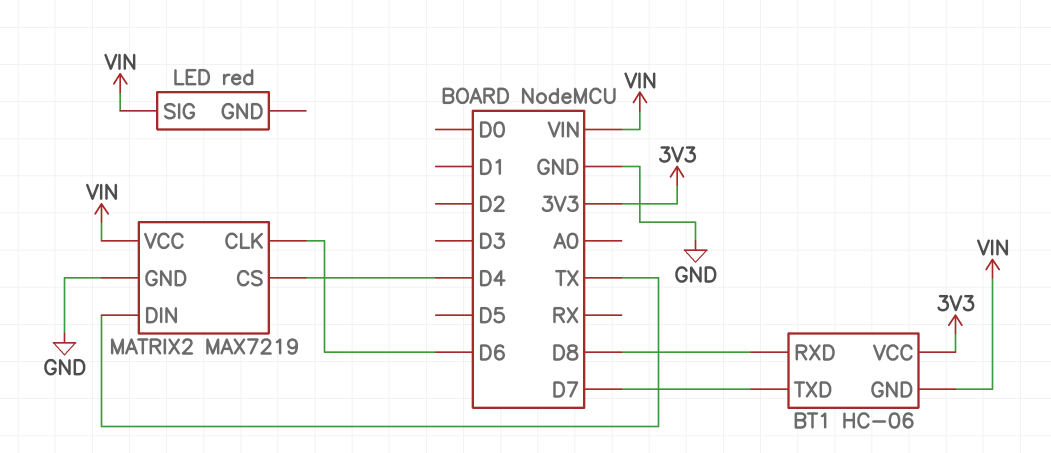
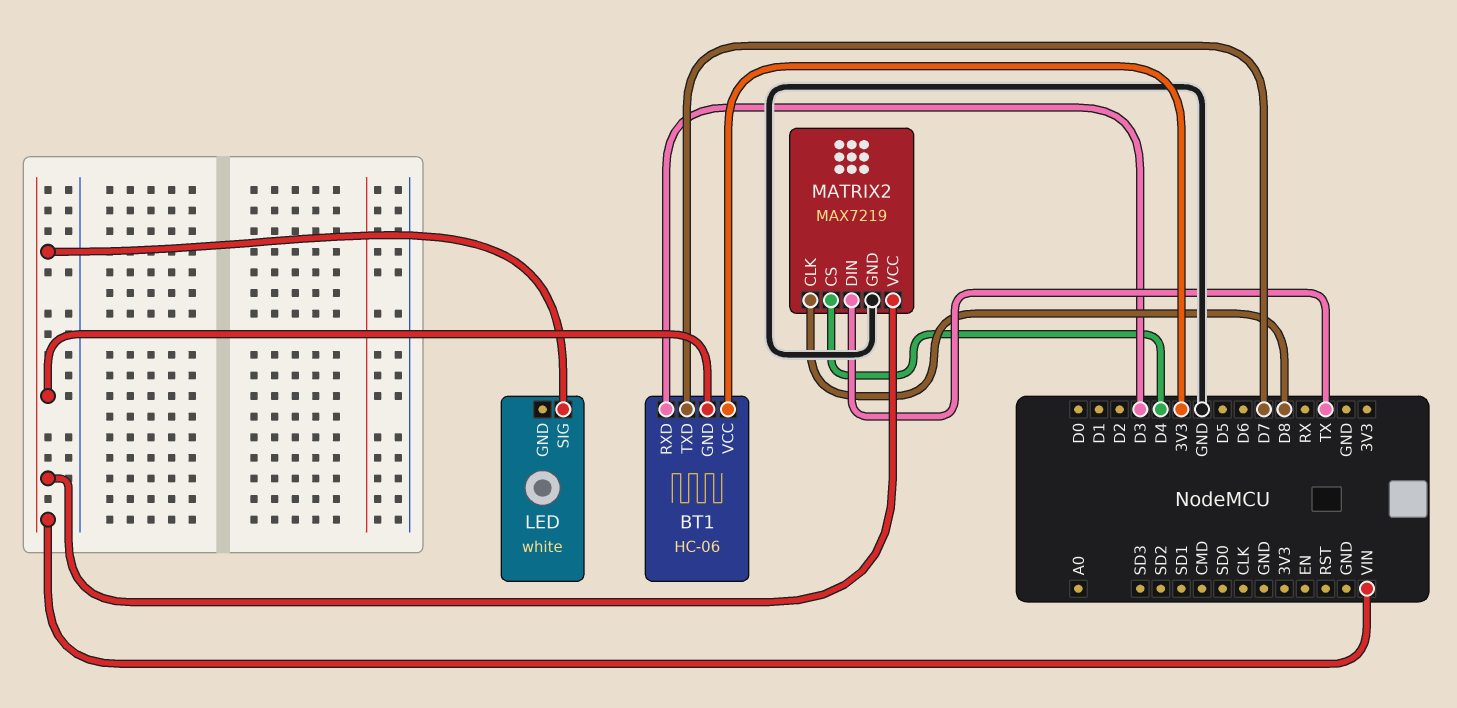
BT1 pin RXD: D8 -> D3
LED: red -> white
MATRIX2 pin CLK: D6 -> D8

